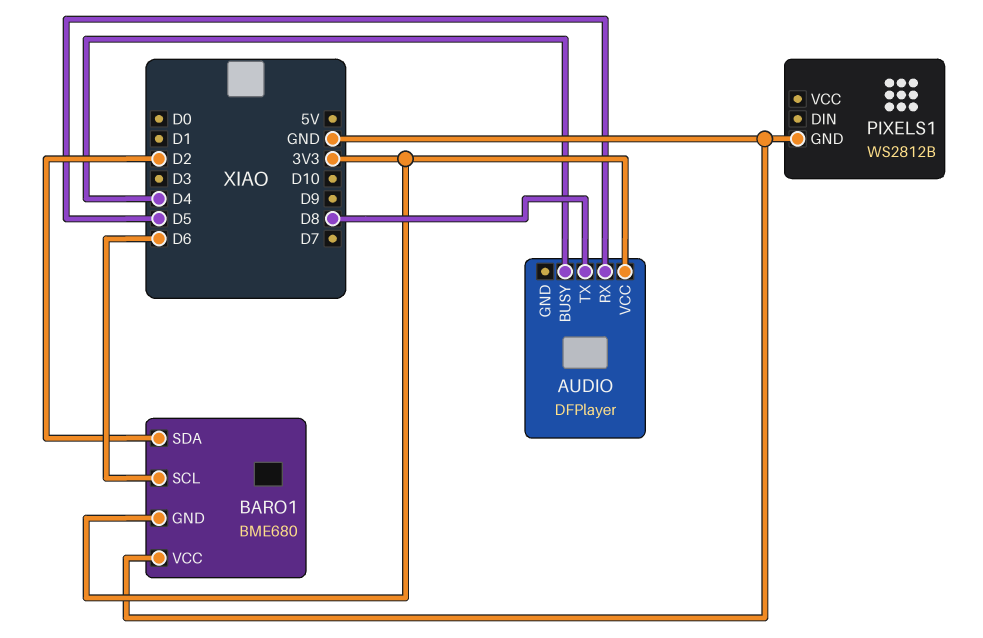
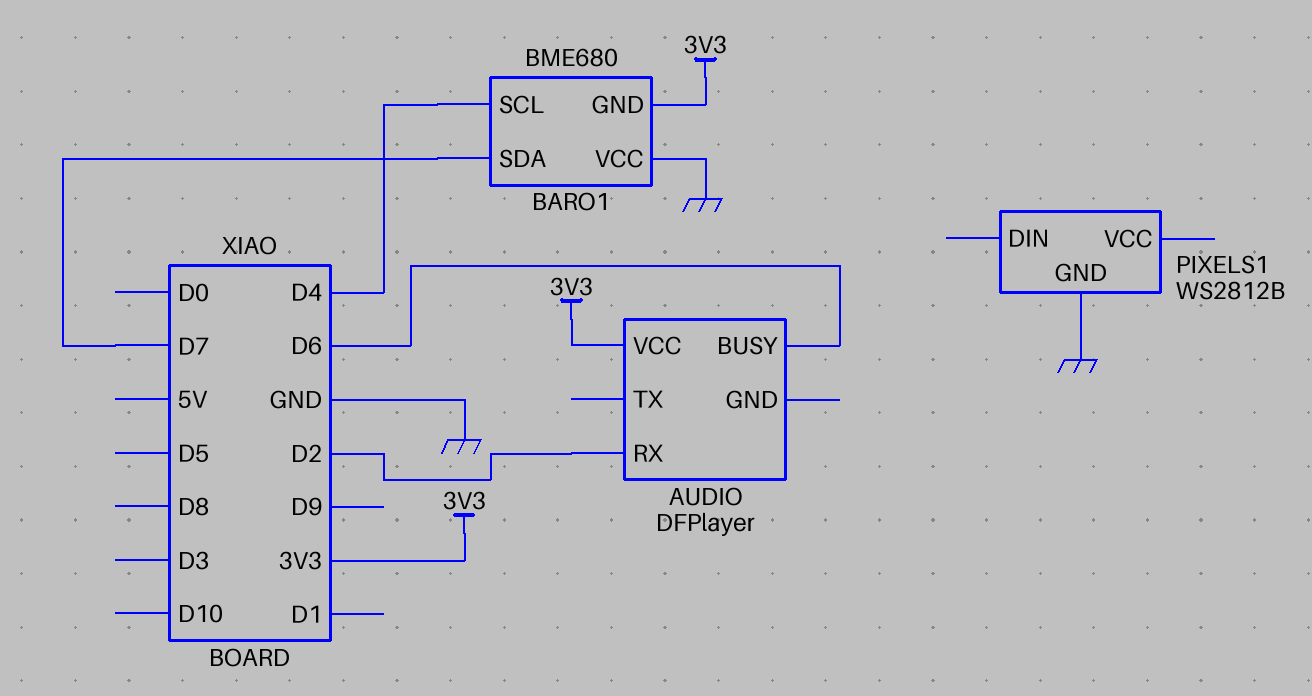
AUDIO pin BUSY: D4 -> D6
AUDIO pin RX: D5 -> D2
AUDIO pin TX: D8 -> none
BARO1 pin SCL: D6 -> D4
BARO1 pin SDA: D2 -> D7

